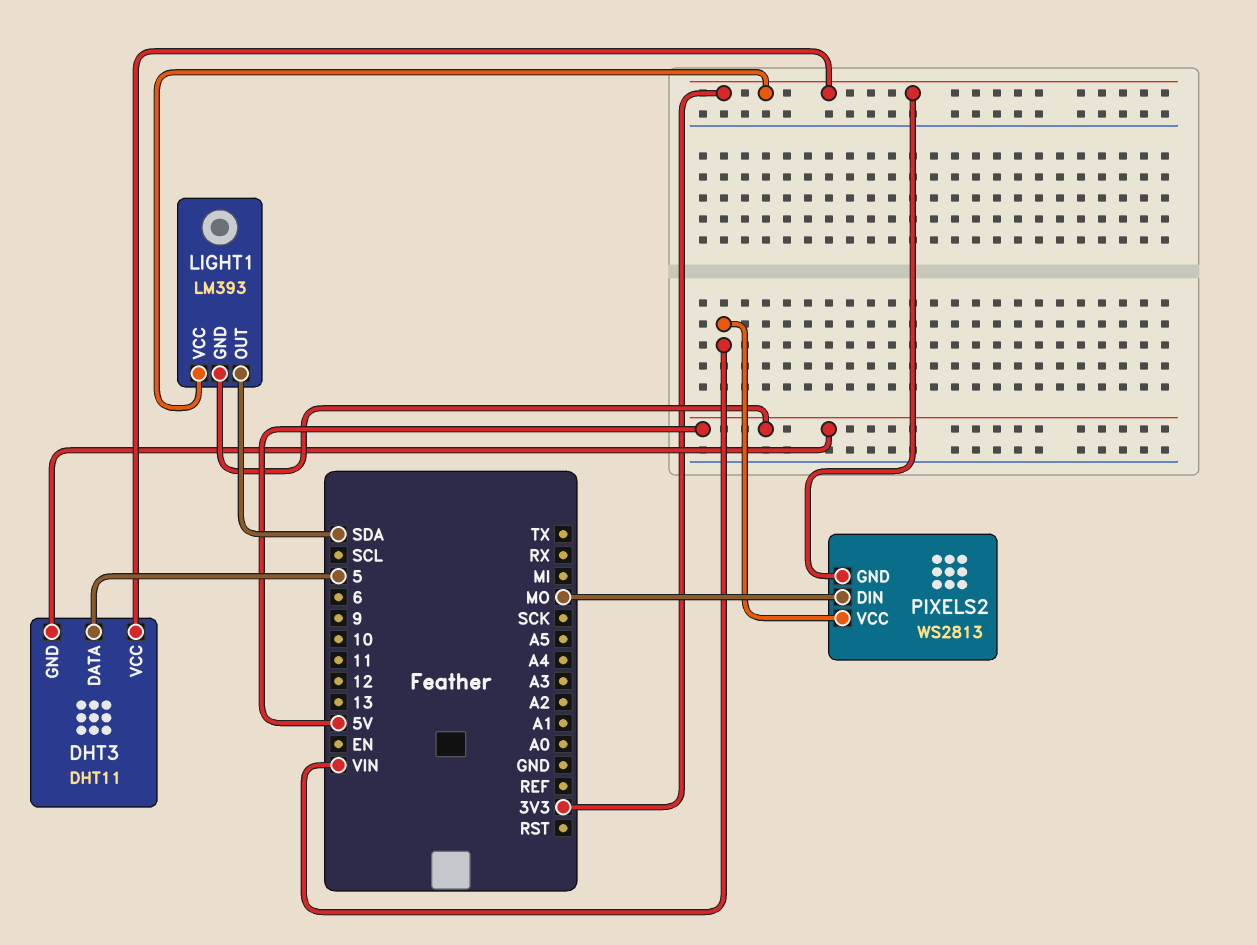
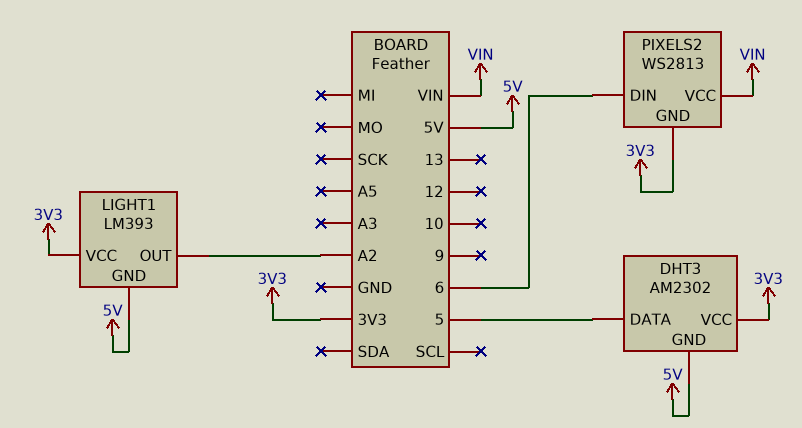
DHT3: DHT11 -> AM2302
LIGHT1 pin OUT: SDA -> A2
PIXELS2 pin DIN: MO -> 6

